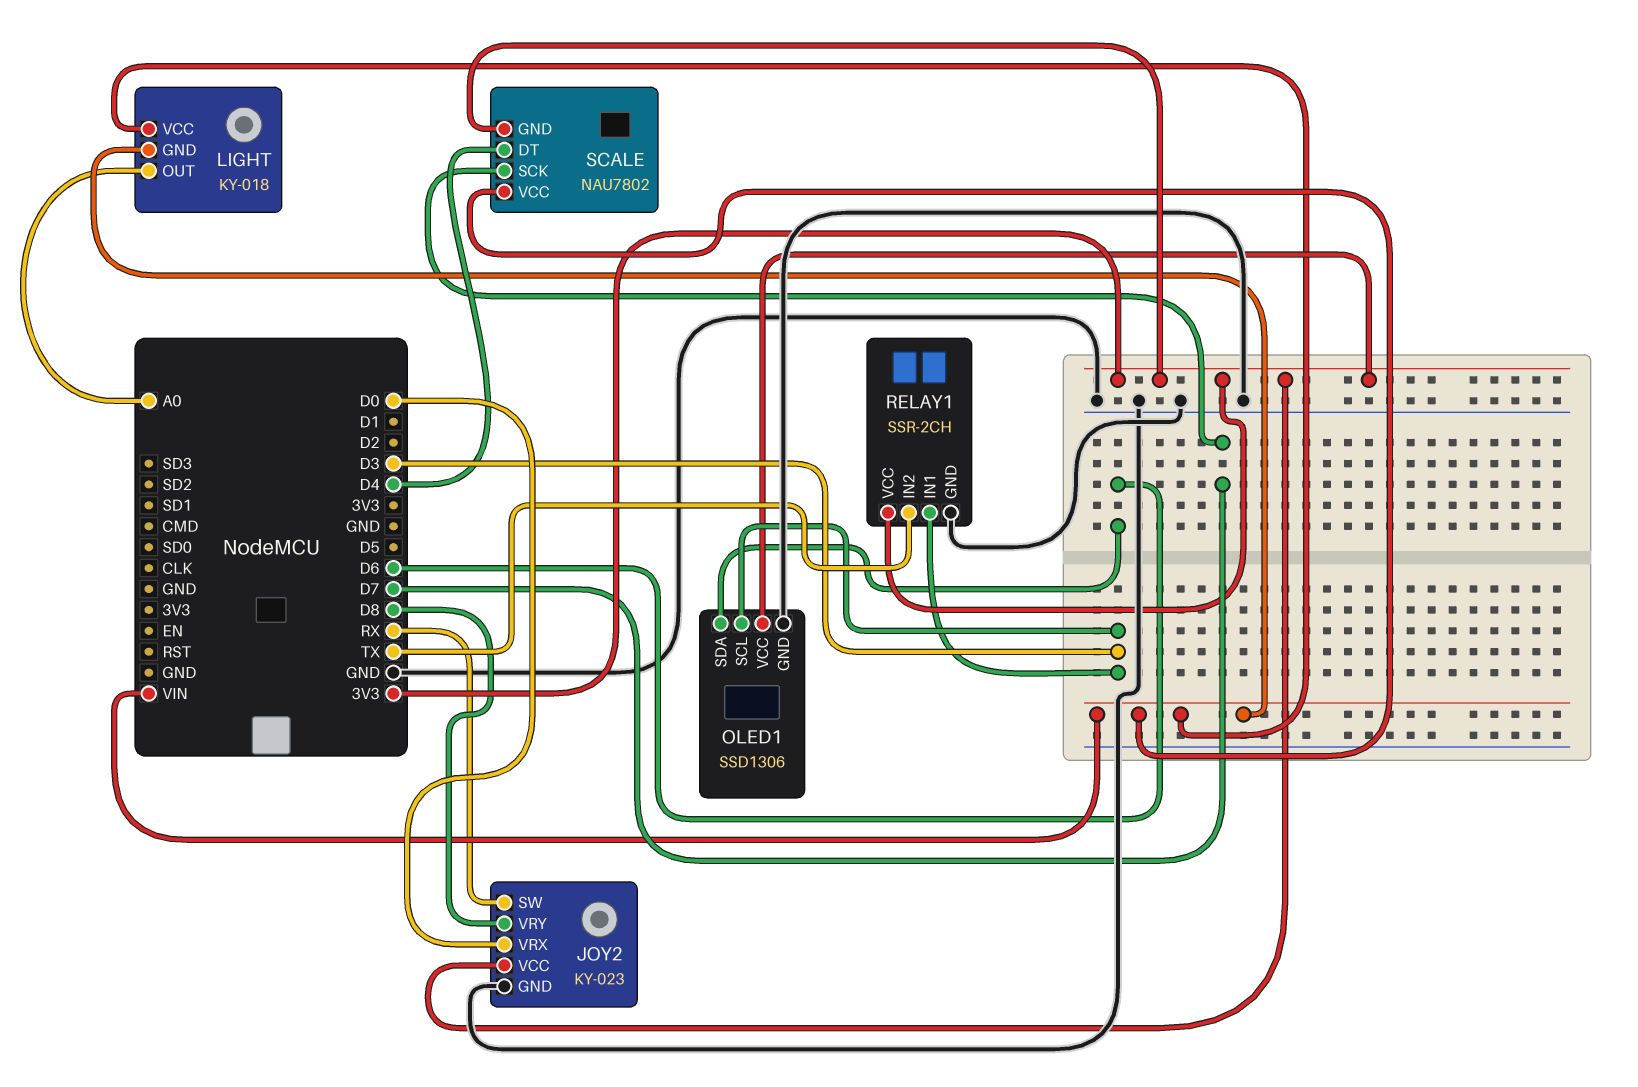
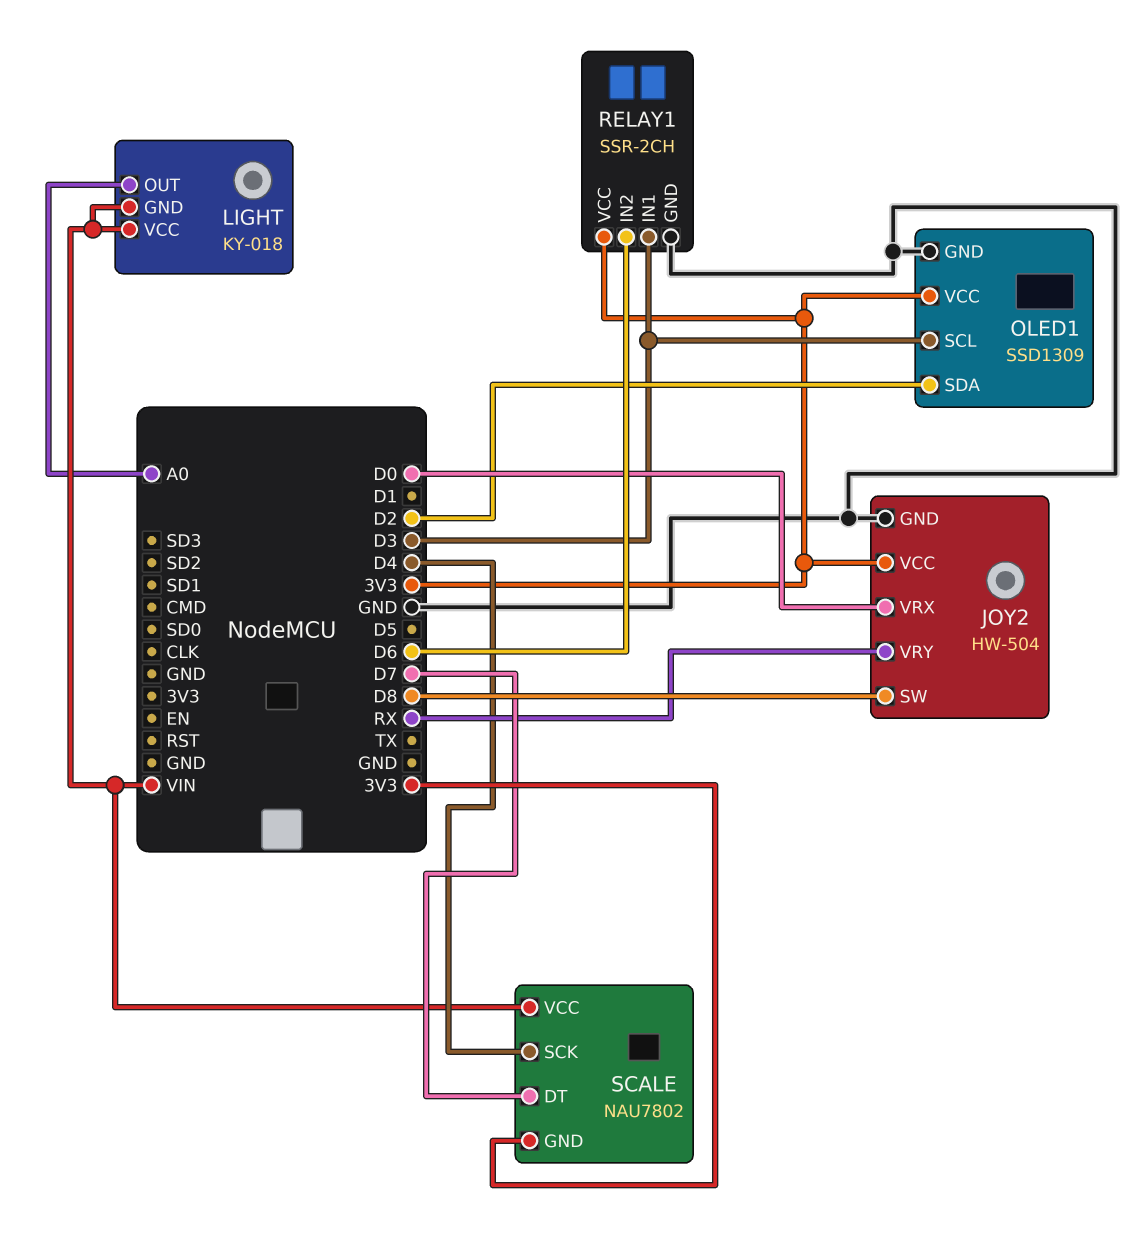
JOY2: KY-023 -> HW-504
JOY2 pin SW: RX -> D8
JOY2 pin VRY: D8 -> RX
OLED1: SSD1306 -> SSD1309
OLED1 pin SDA: D6 -> D2
RELAY1 pin IN2: TX -> D6
SCALE pin DT: D4 -> D7
SCALE pin SCK: D7 -> D4

